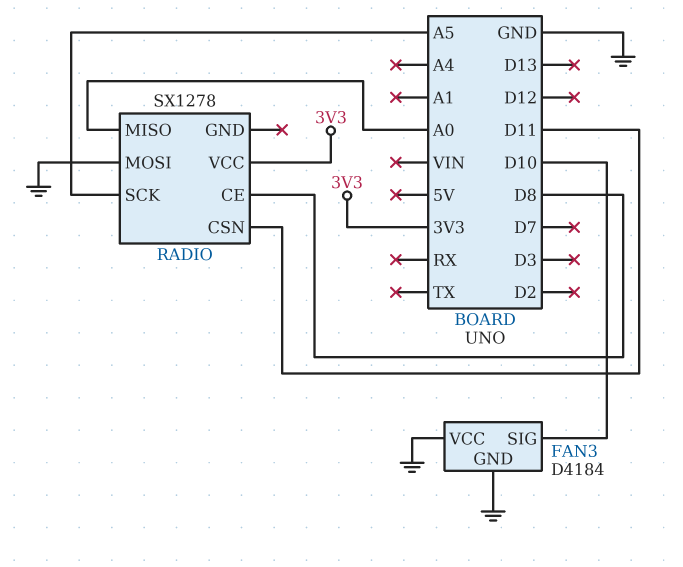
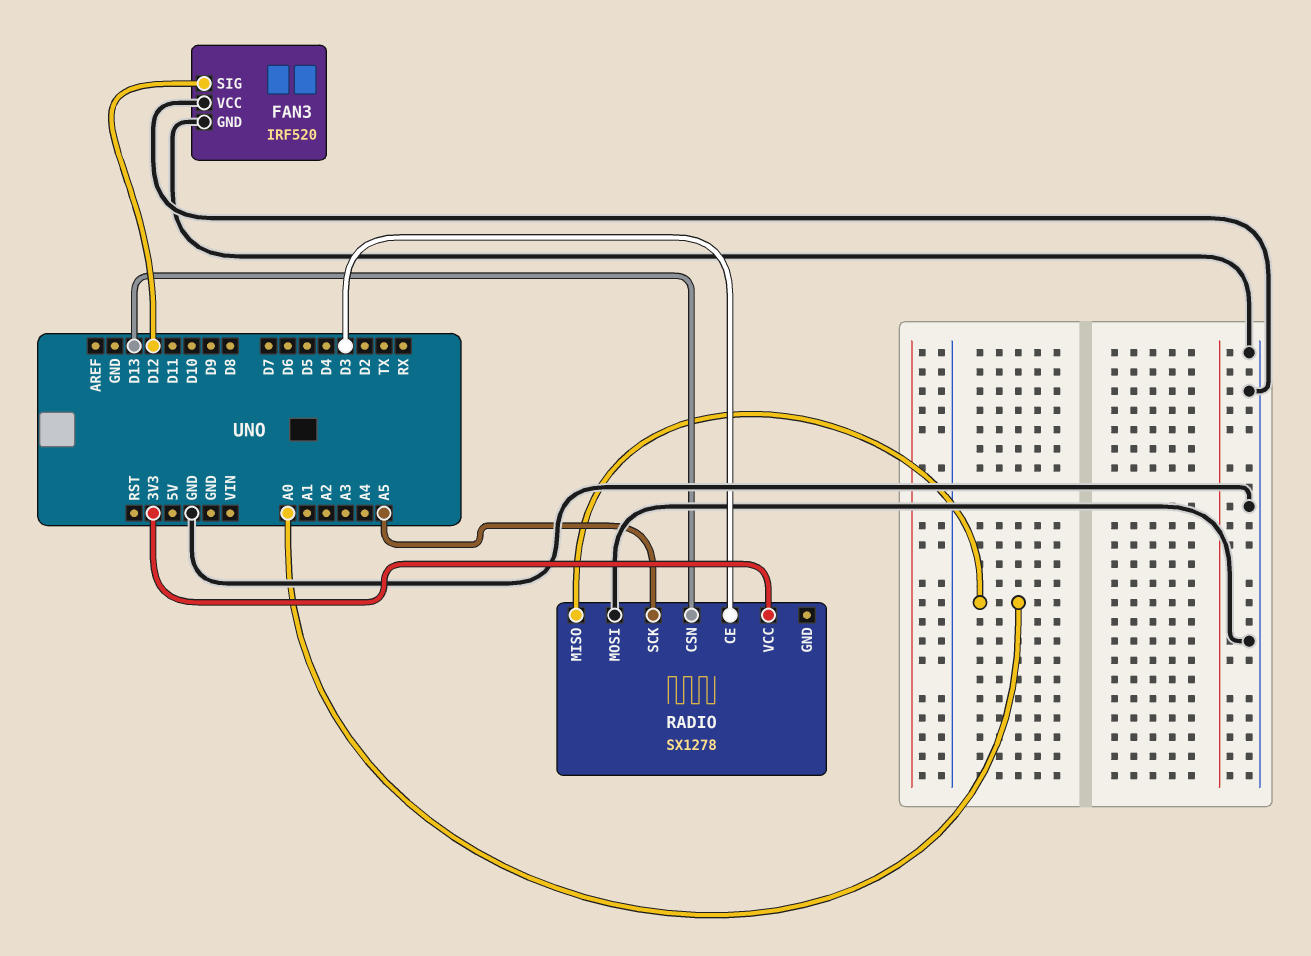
FAN3: D4184 -> IRF520
FAN3 pin SIG: D10 -> D12
RADIO pin CE: D8 -> D3
RADIO pin CSN: D11 -> D13

